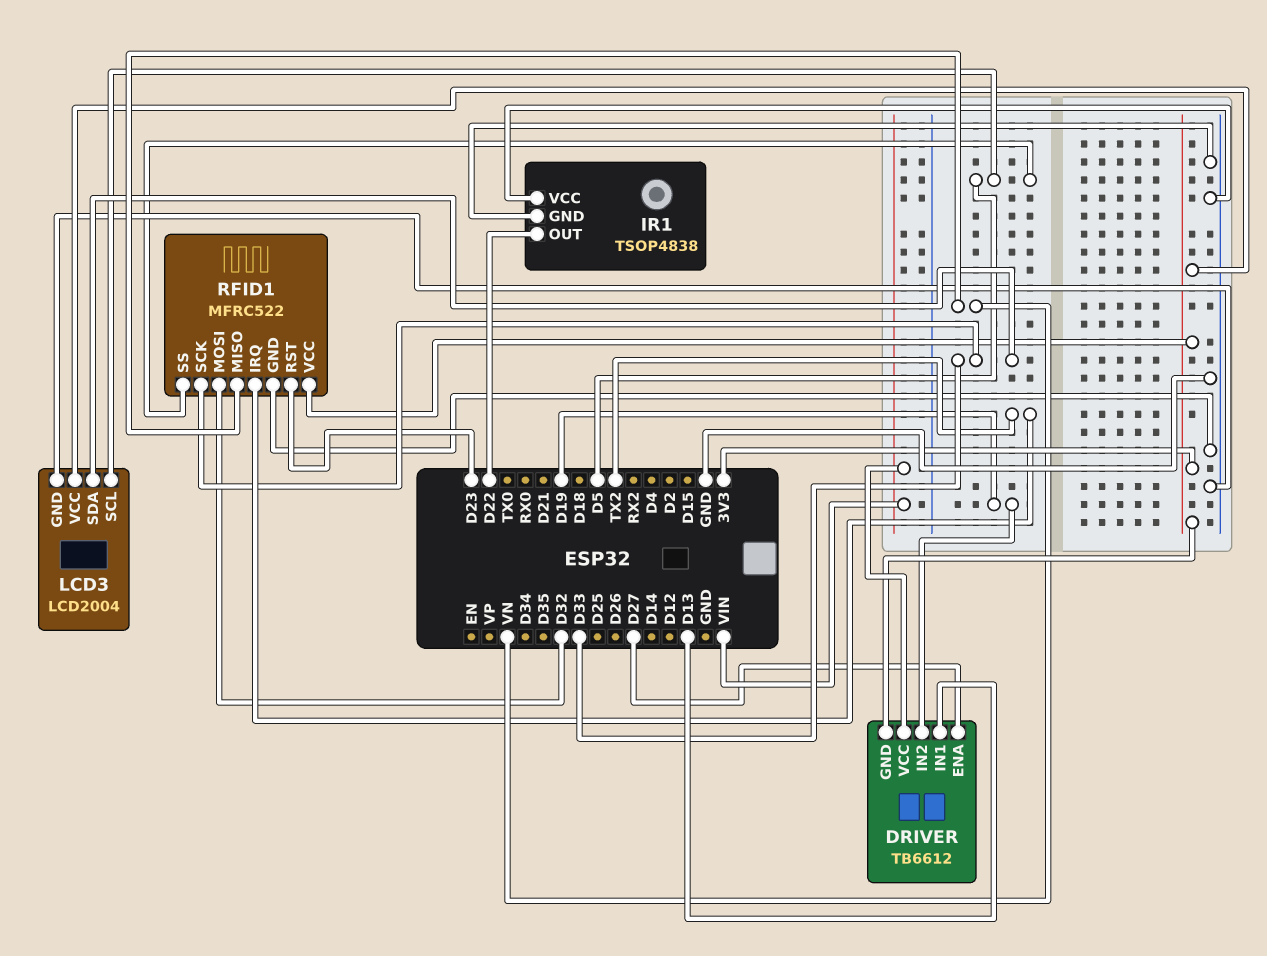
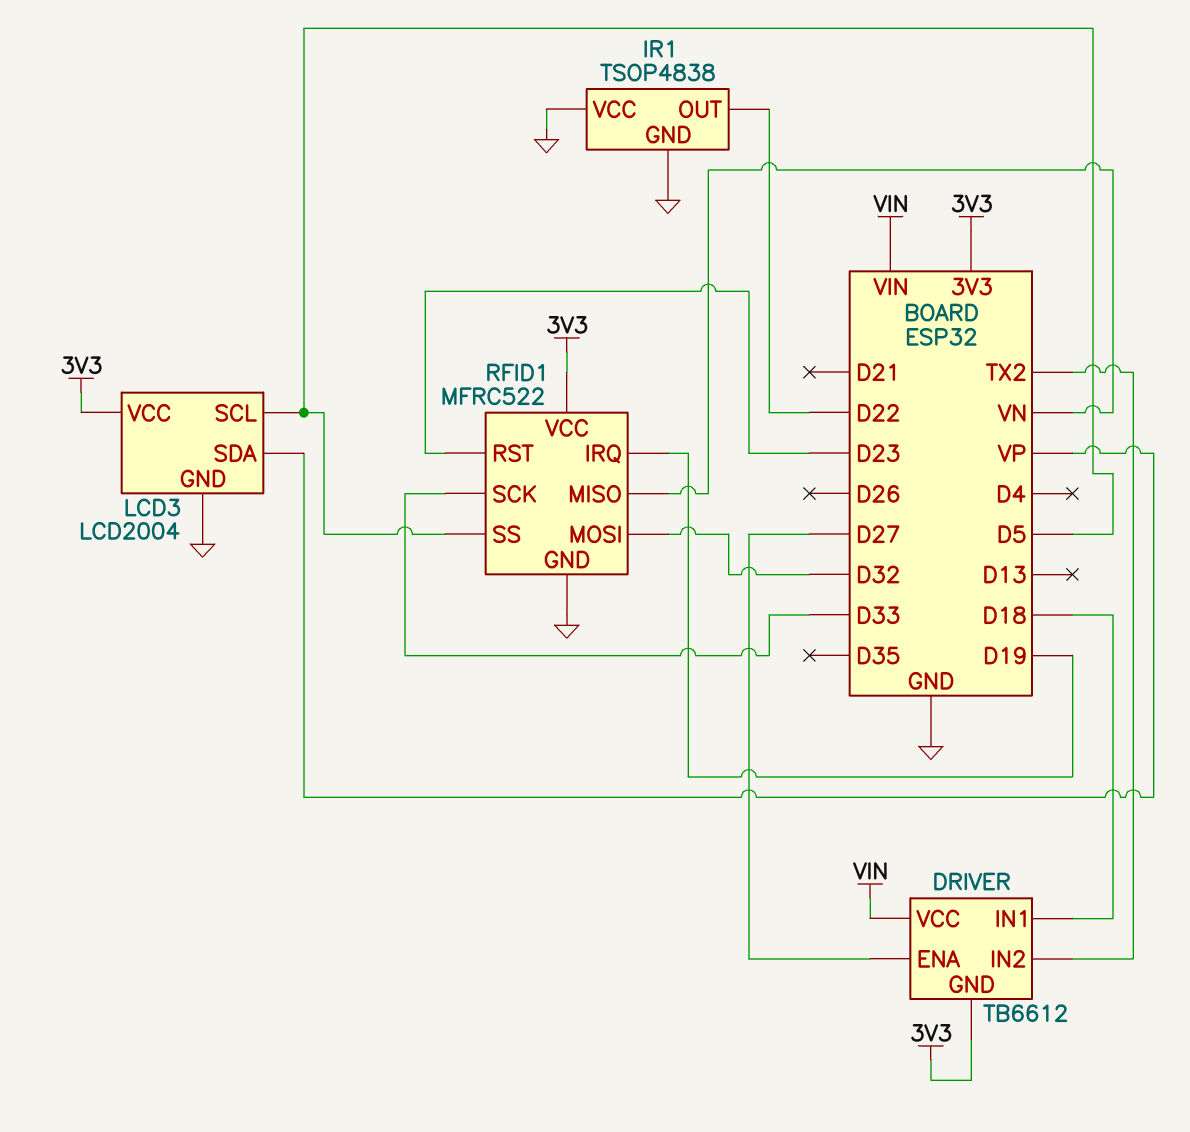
DRIVER pin IN1: D13 -> D18
DRIVER pin IN2: D19 -> TX2
LCD3 pin SDA: D33 -> VP
RFID1 pin IRQ: TX2 -> D19

